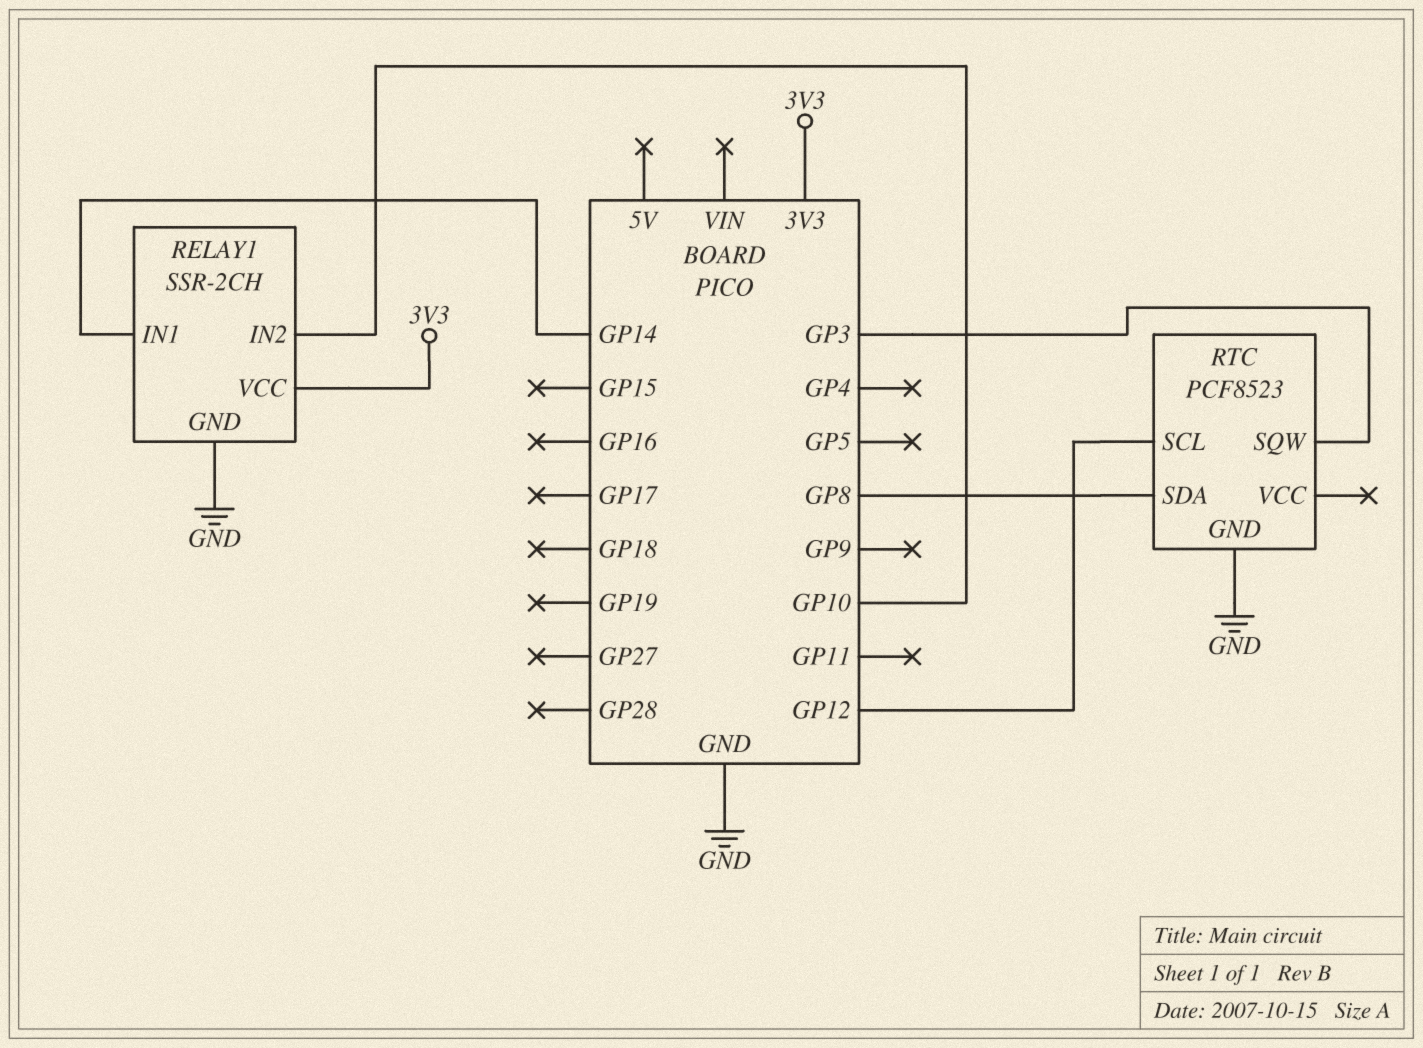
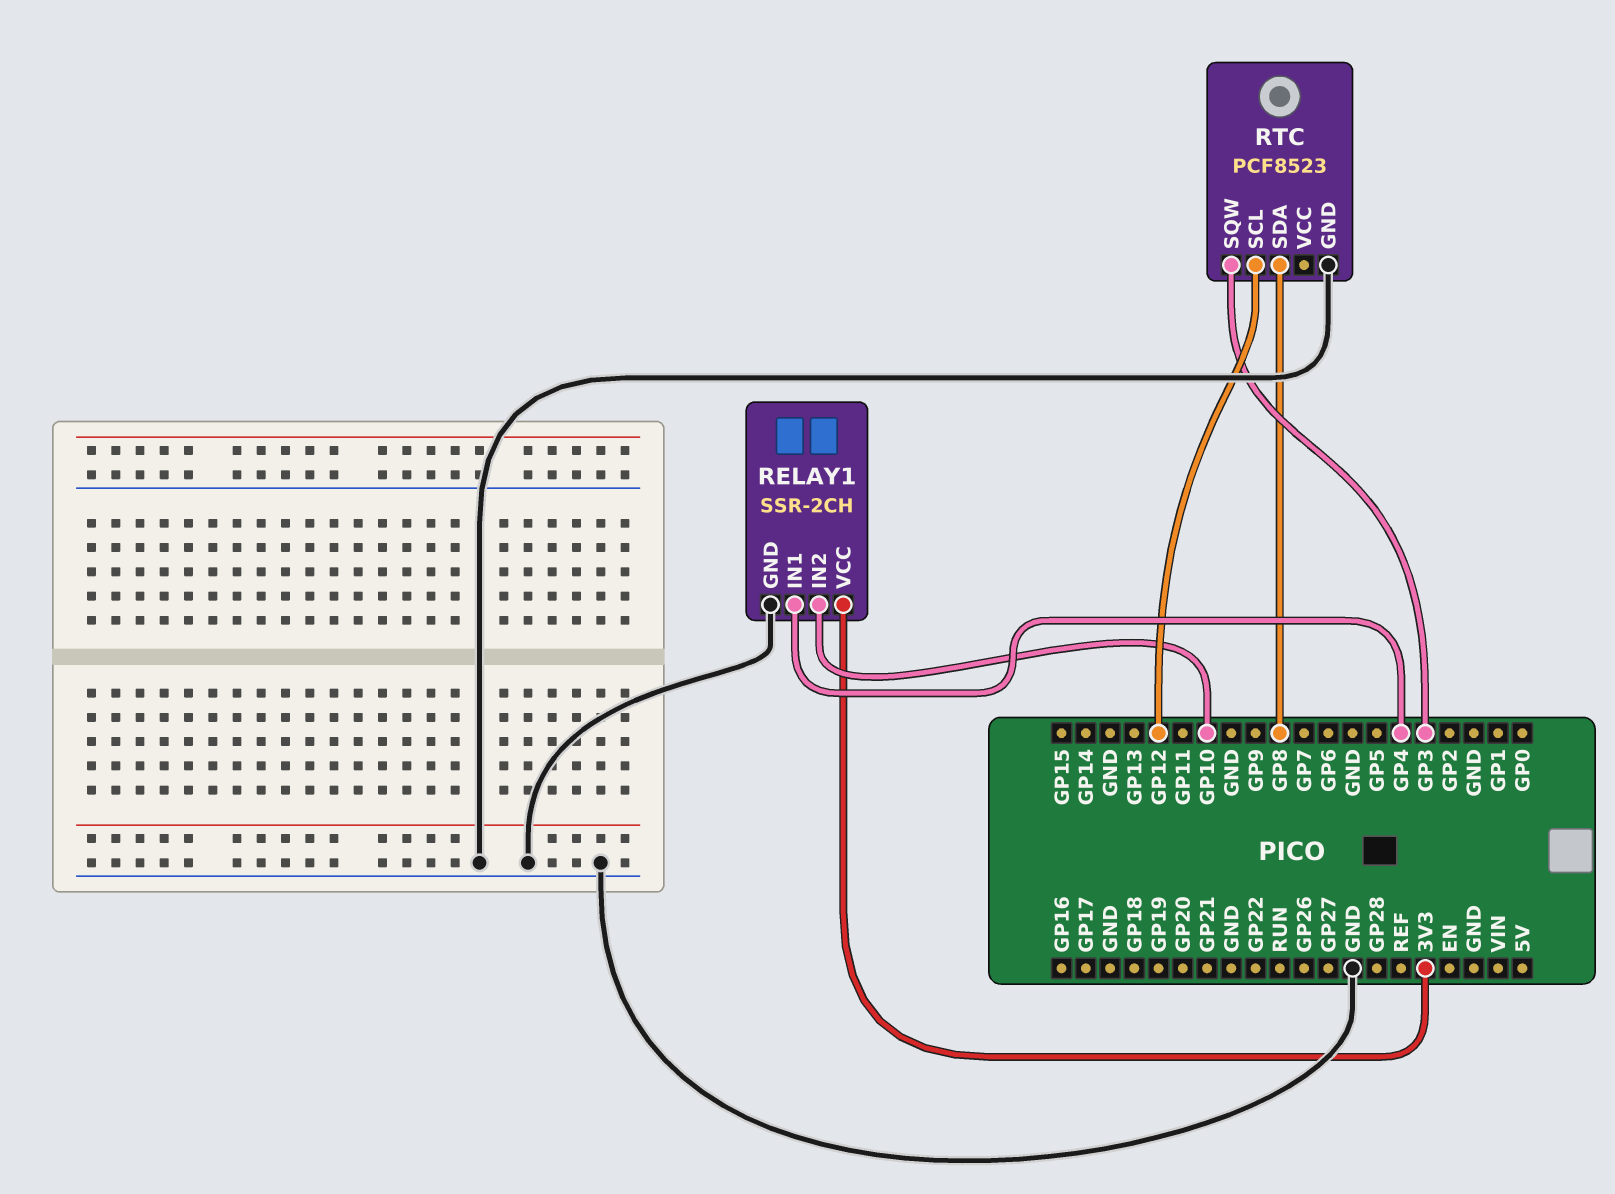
RELAY1 pin IN1: GP14 -> GP4

